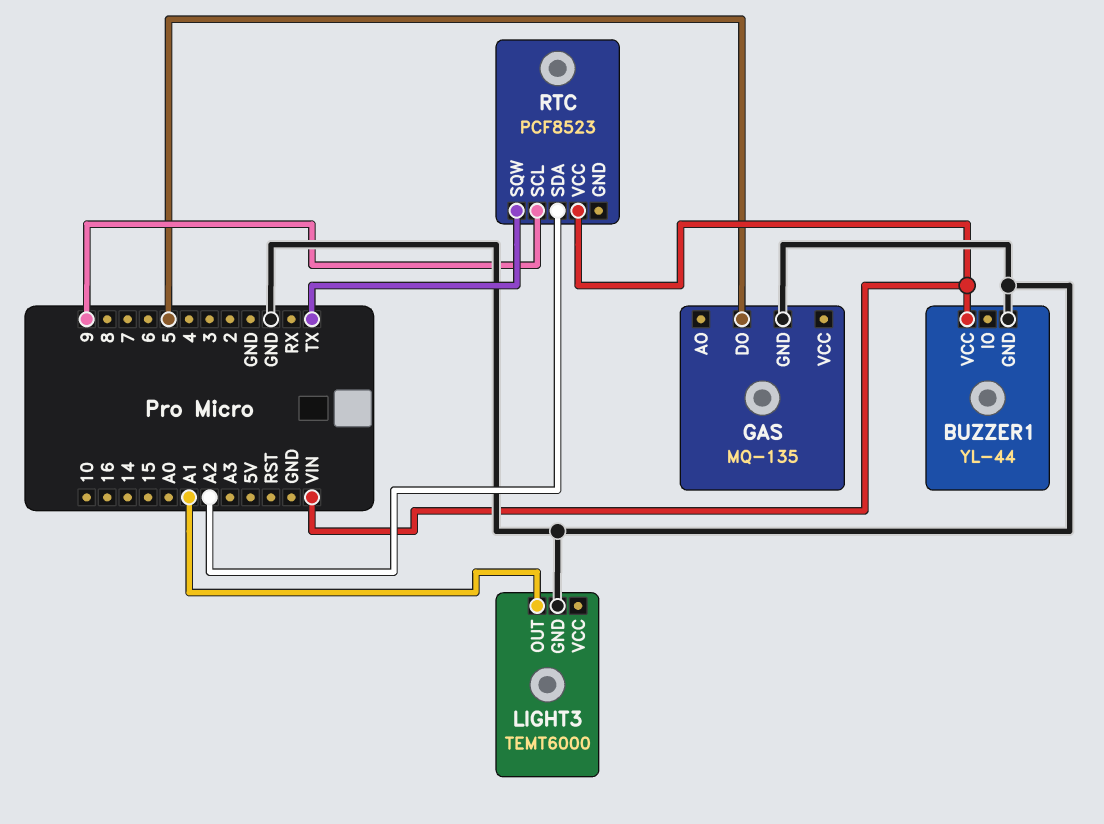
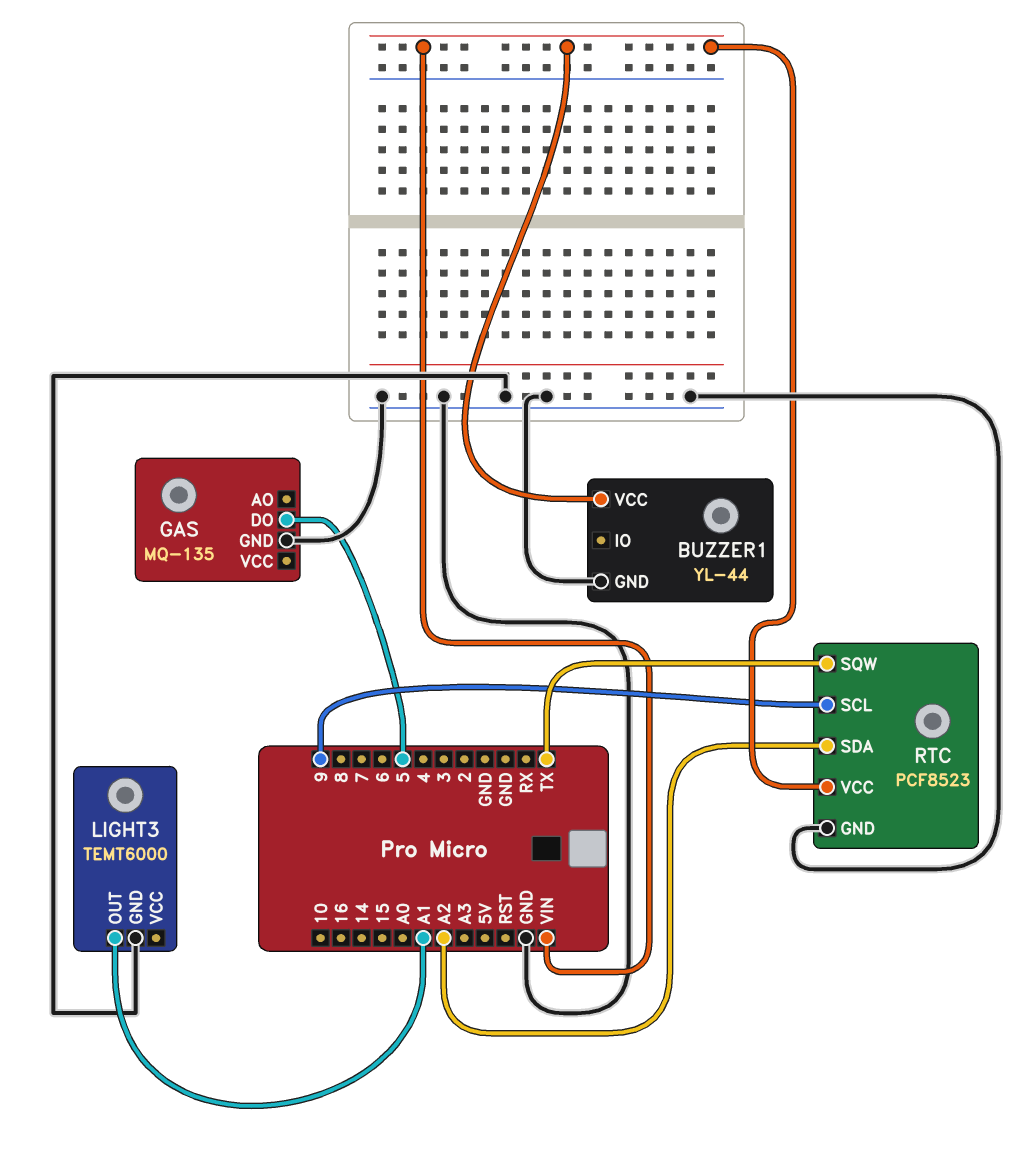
RTC pin GND: none -> GND

